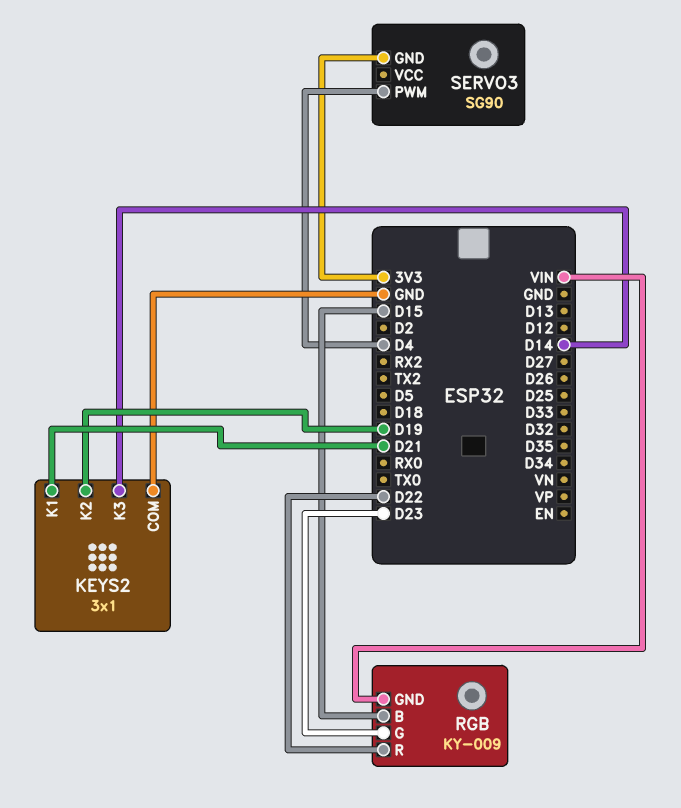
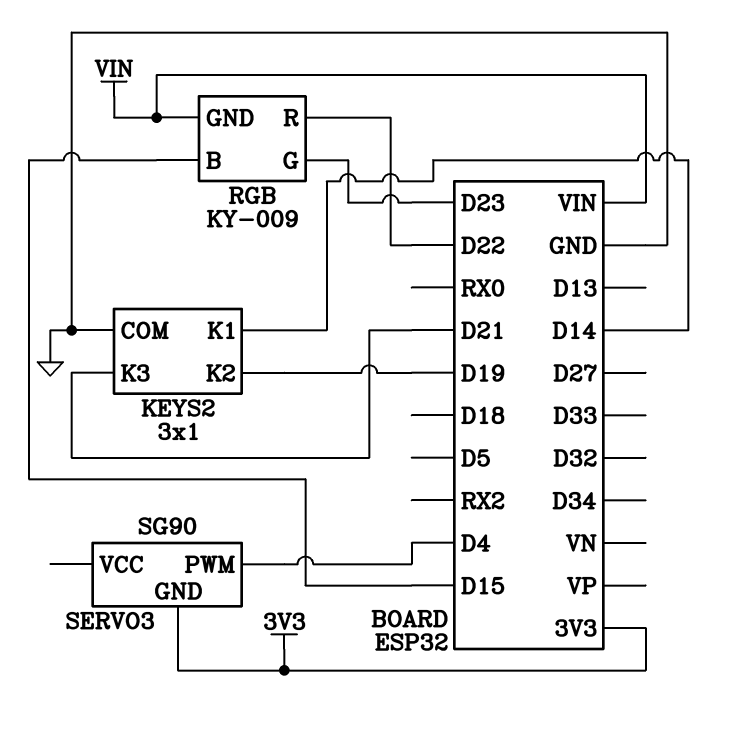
KEYS2 pin K1: D21 -> D14
KEYS2 pin K3: D14 -> D21

